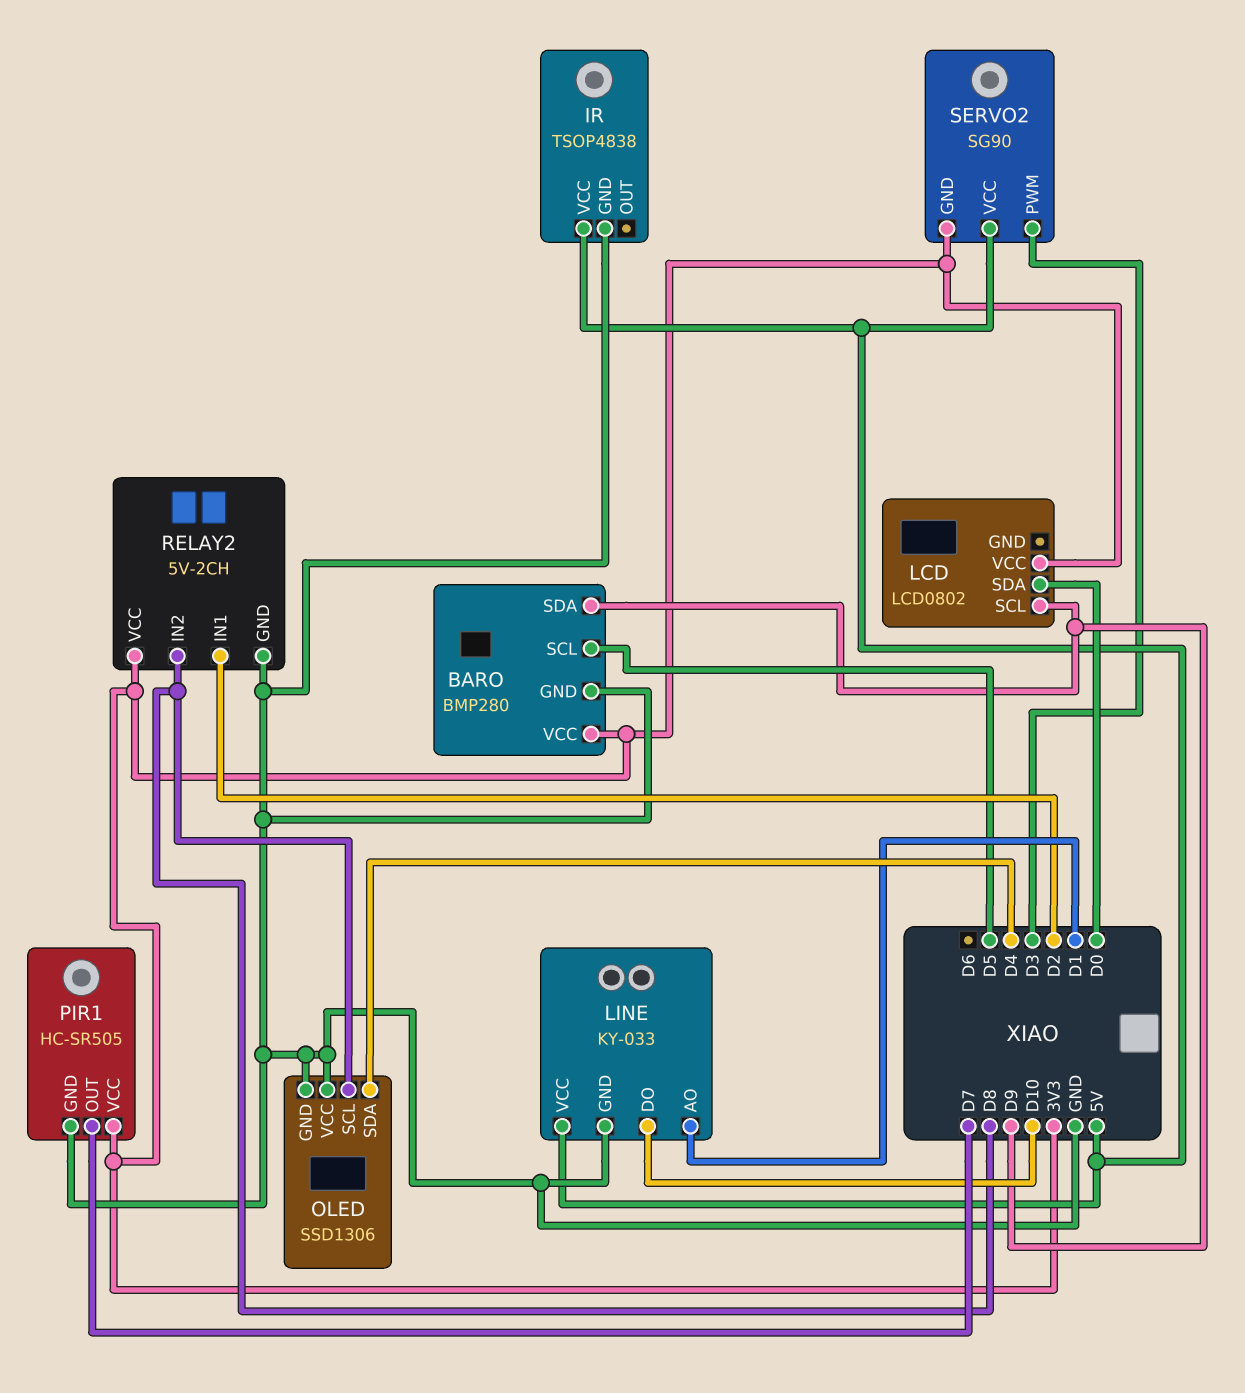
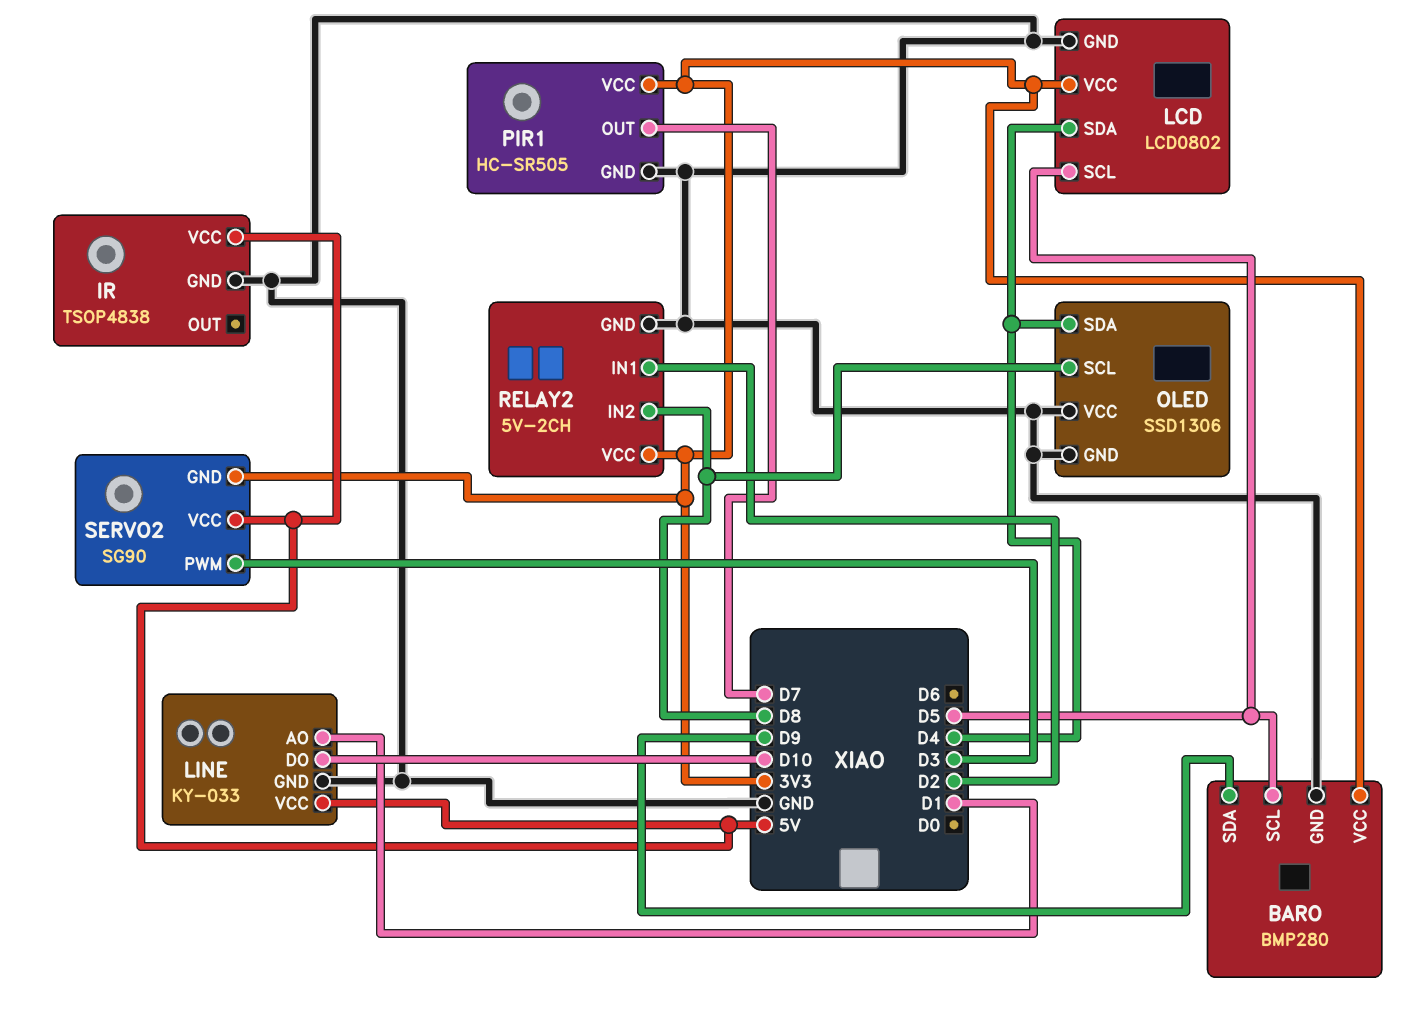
LCD pin GND: none -> GND
LCD pin SCL: D9 -> D5
LCD pin SDA: D0 -> D4

